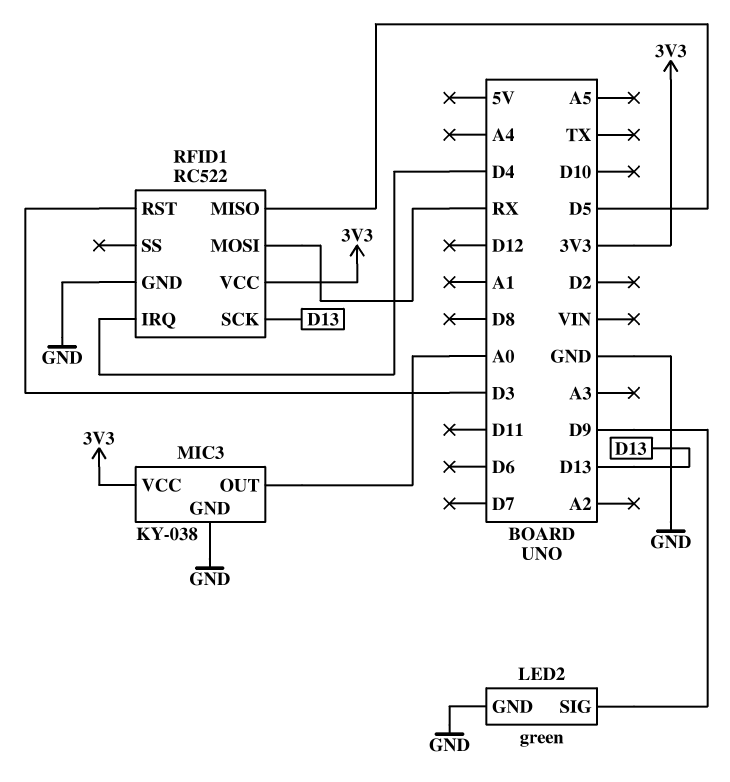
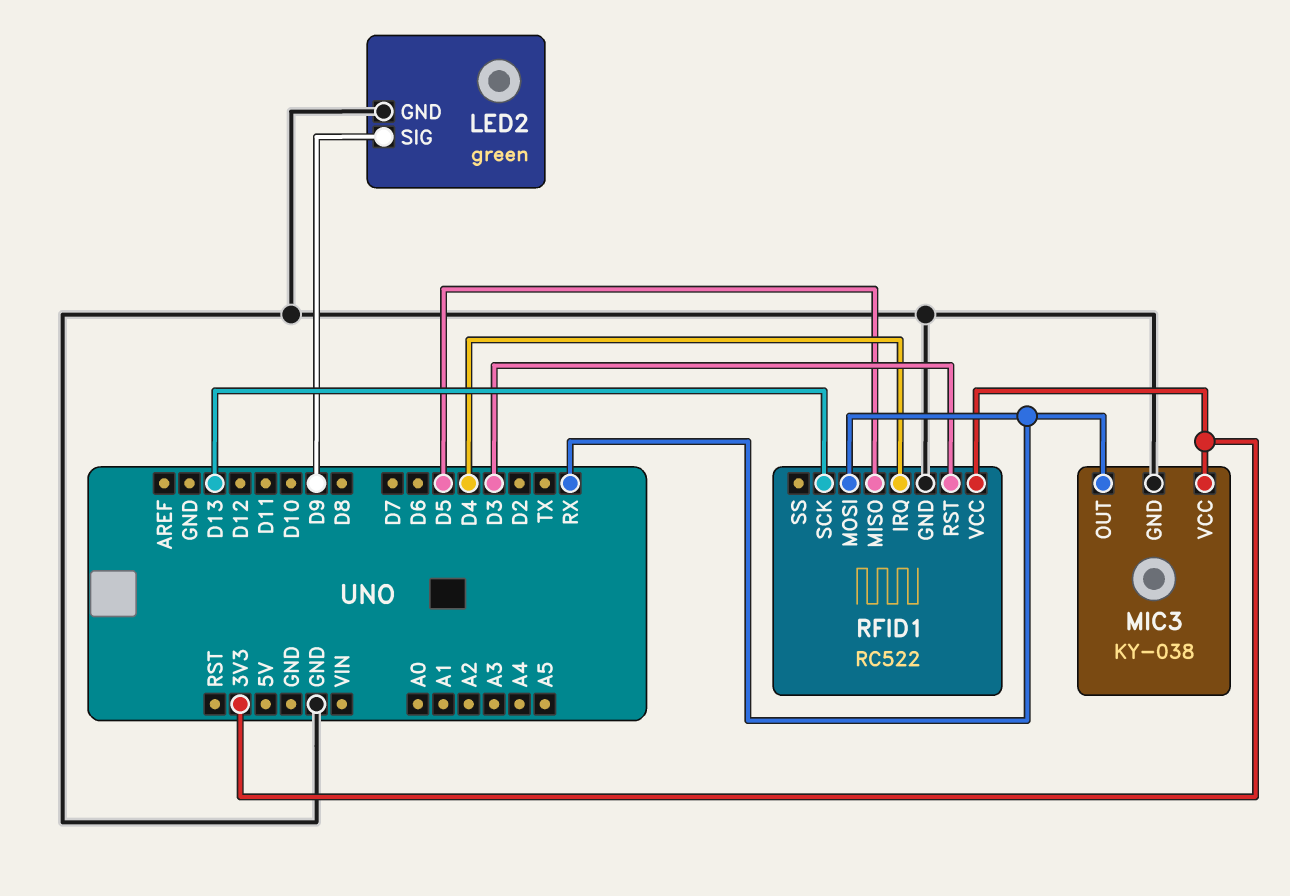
MIC3 pin OUT: A0 -> RX

